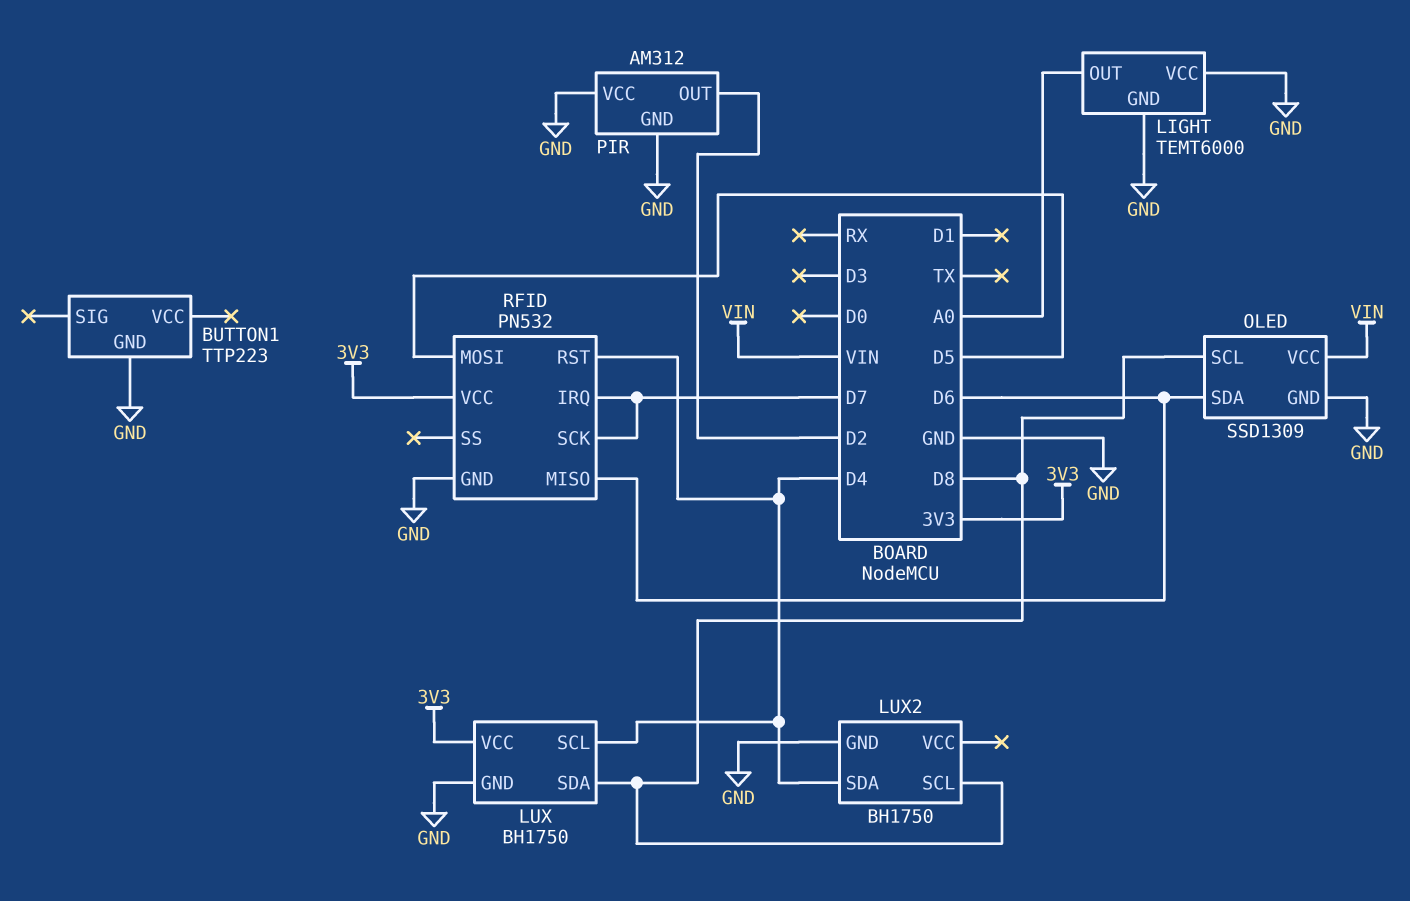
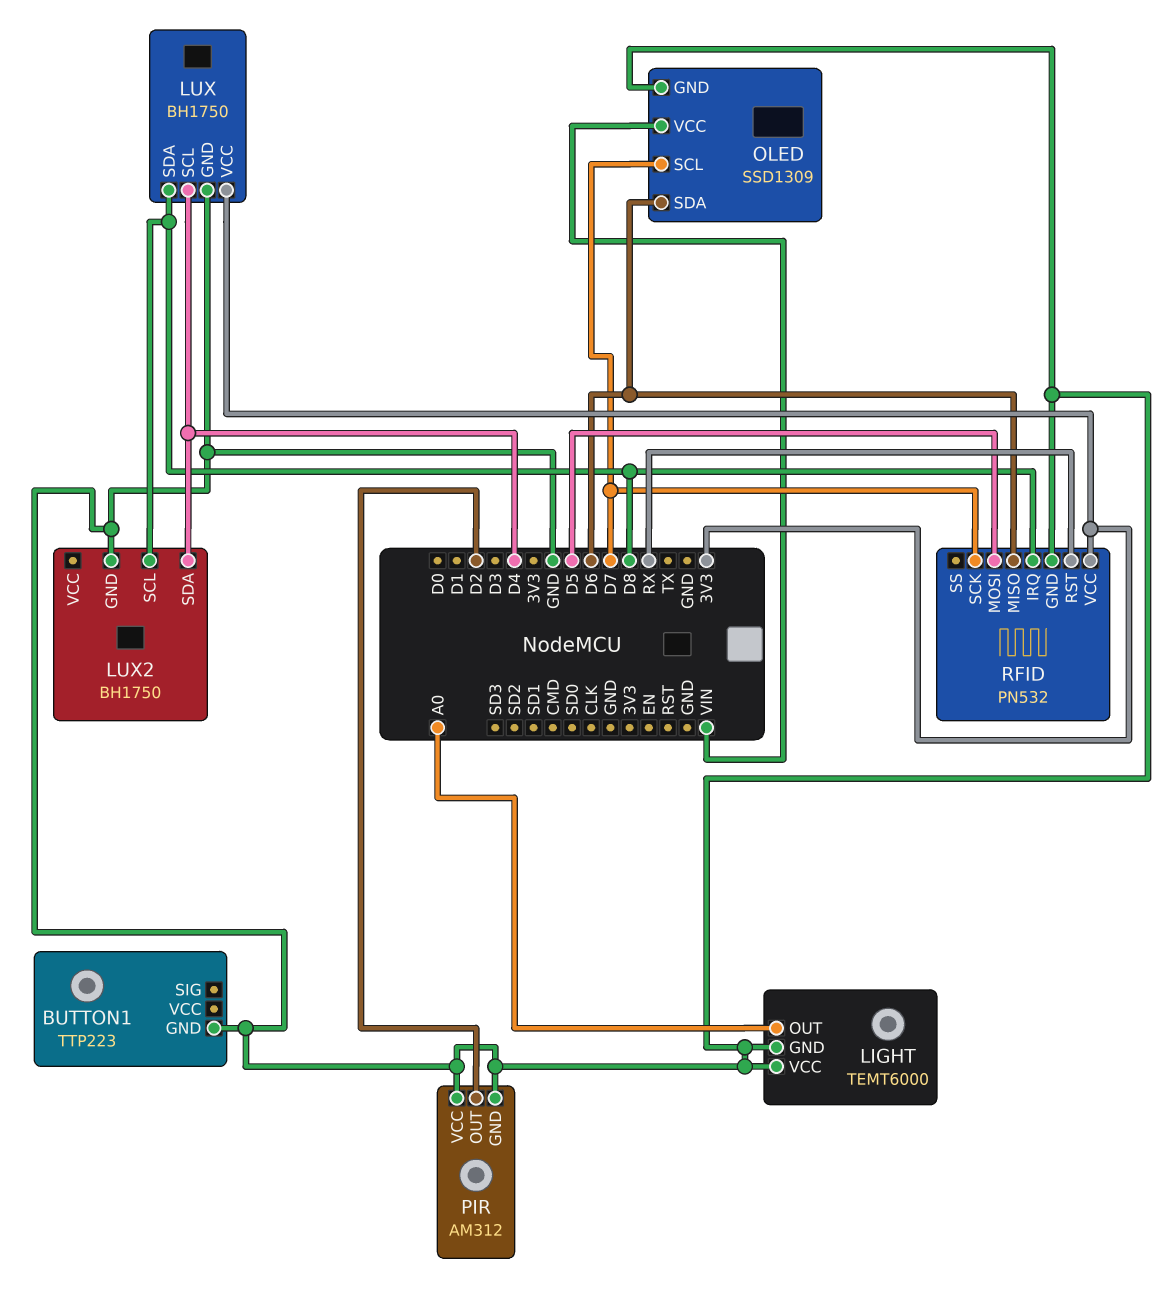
OLED pin SCL: D8 -> D7
RFID pin IRQ: D7 -> D8
RFID pin RST: D4 -> RX

